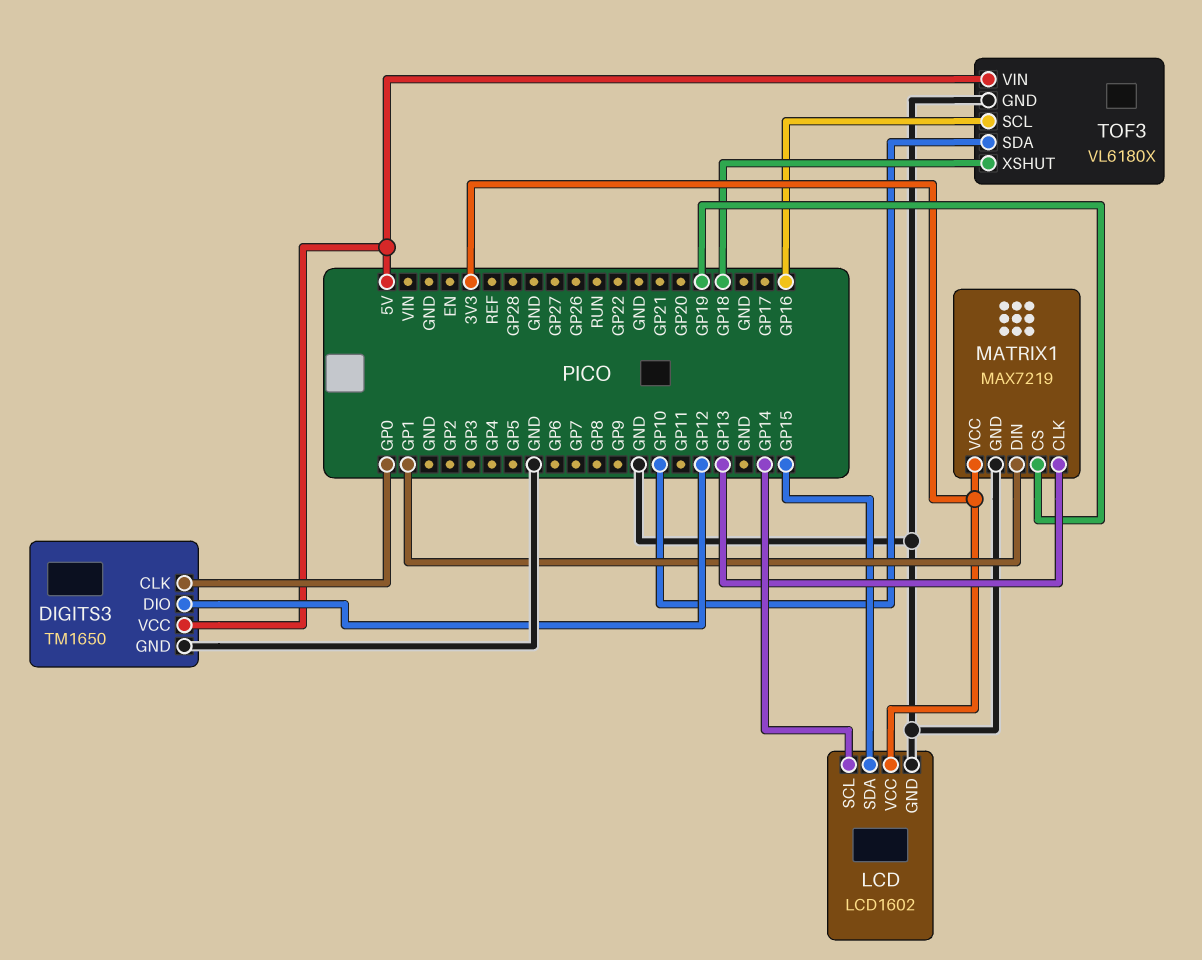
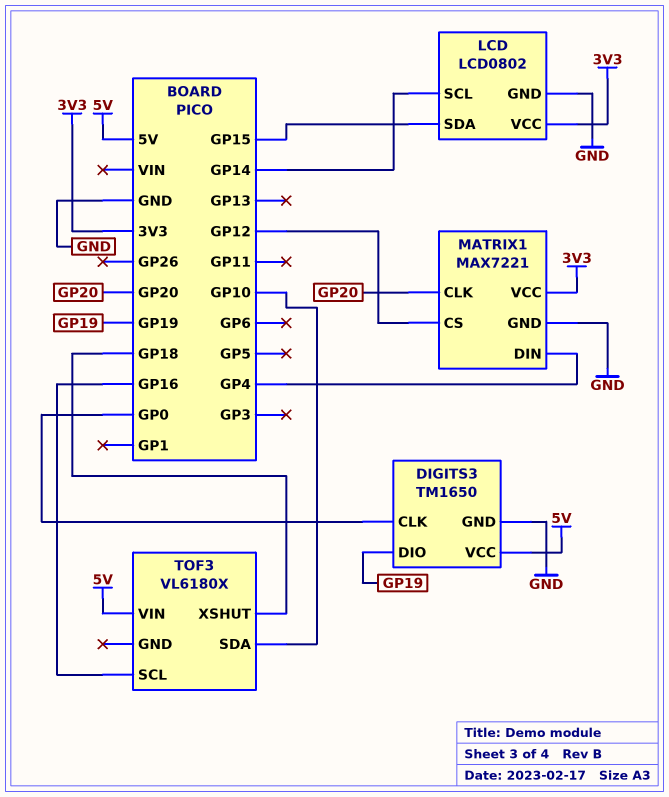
DIGITS3 pin DIO: GP12 -> GP19
LCD: LCD1602 -> LCD0802
MATRIX1: MAX7219 -> MAX7221
MATRIX1 pin CLK: GP13 -> GP20
MATRIX1 pin CS: GP19 -> GP12
MATRIX1 pin DIN: GP1 -> GP4
TOF3 pin GND: GND -> none

